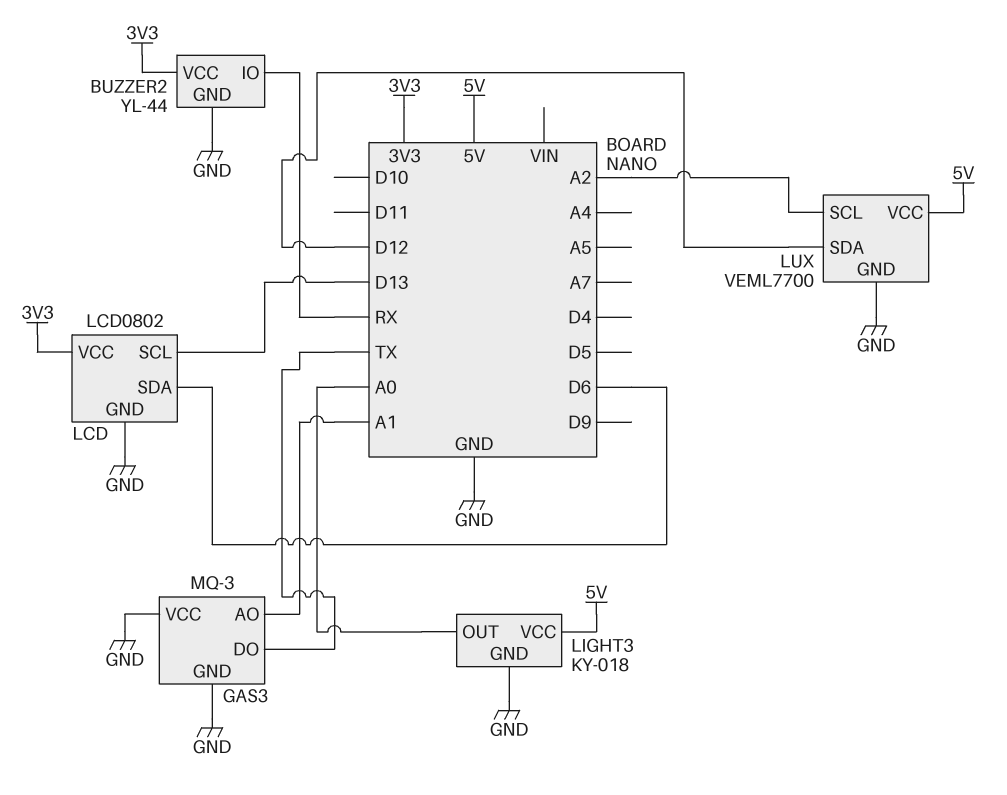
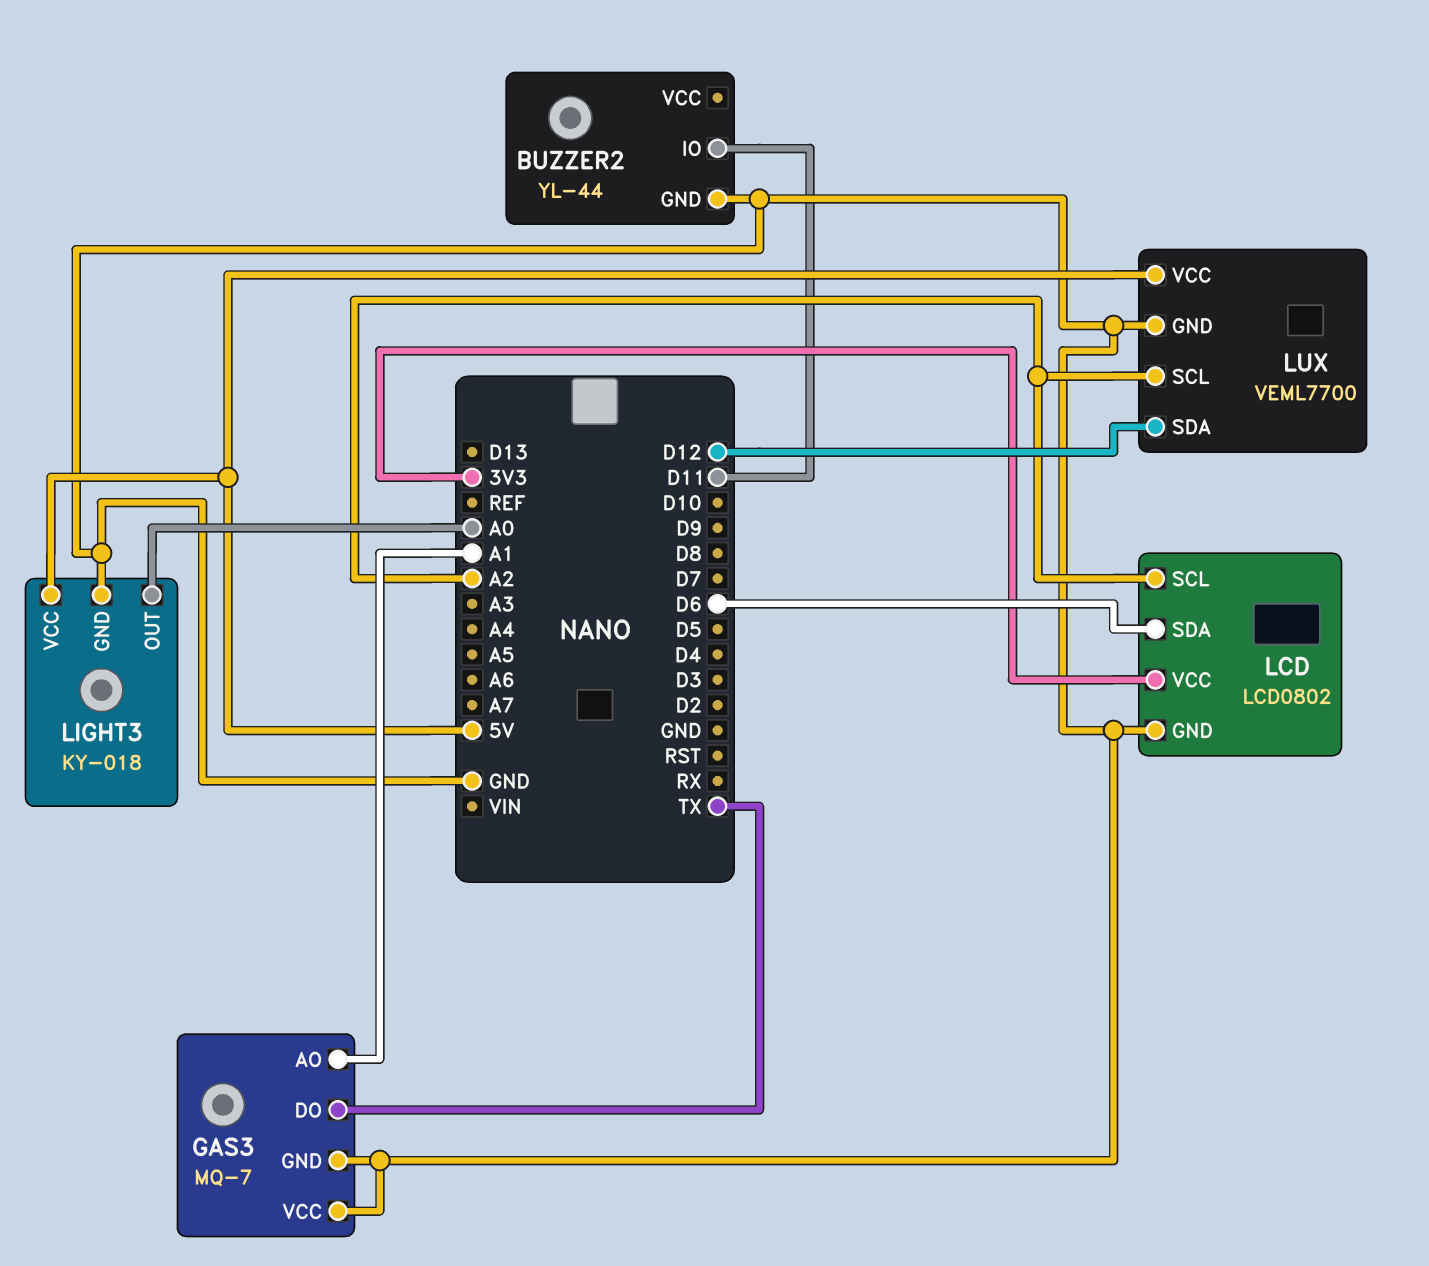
BUZZER2 pin IO: RX -> D11
BUZZER2 pin VCC: 3V3 -> none
GAS3: MQ-3 -> MQ-7
LCD pin SCL: D13 -> A2

